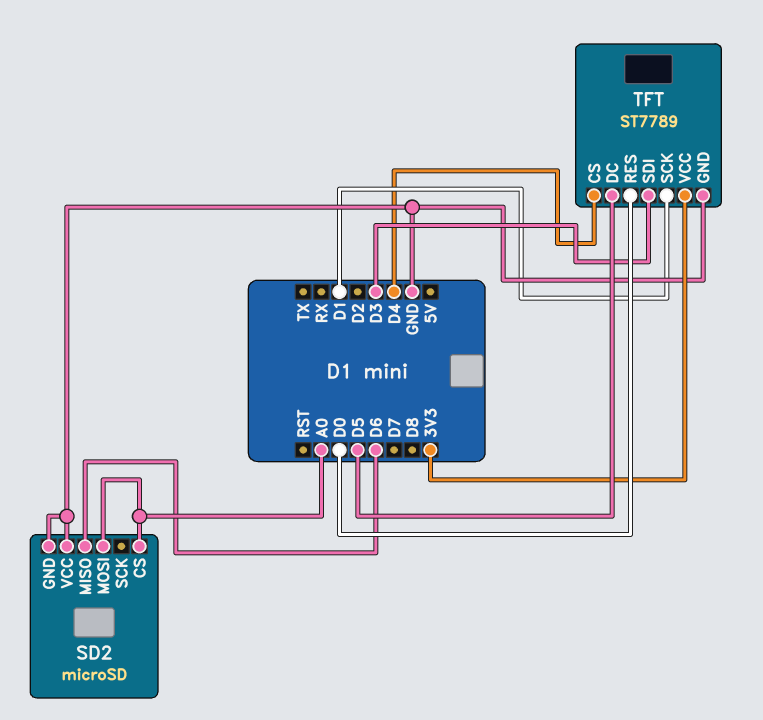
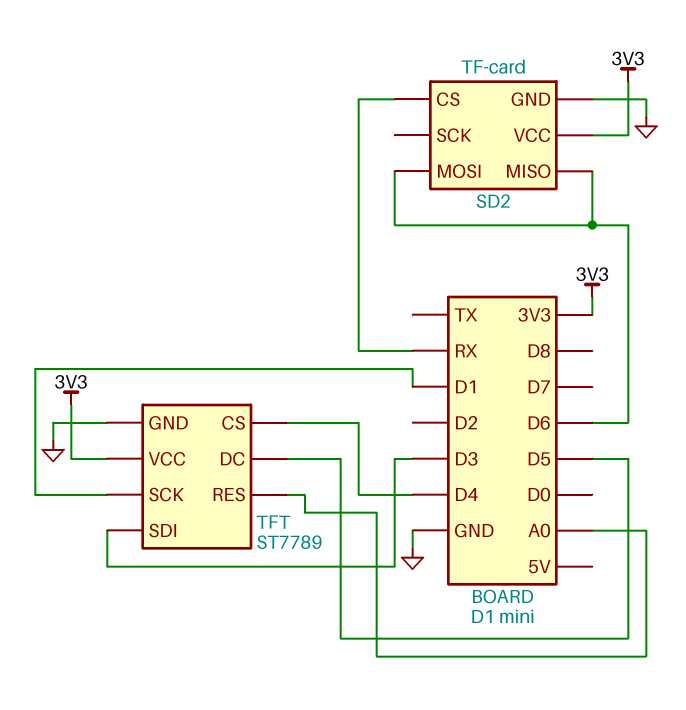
SD2: microSD -> TF-card
SD2 pin CS: A0 -> RX
SD2 pin MOSI: A0 -> D6
SD2 pin VCC: GND -> 3V3
TFT pin RES: D0 -> A0

